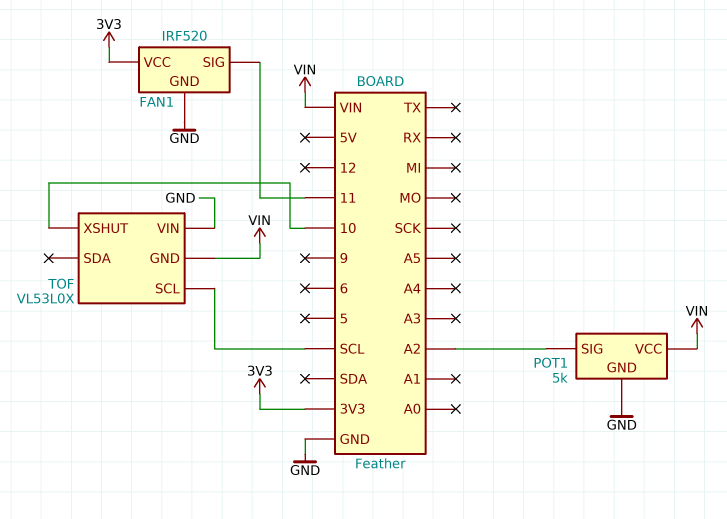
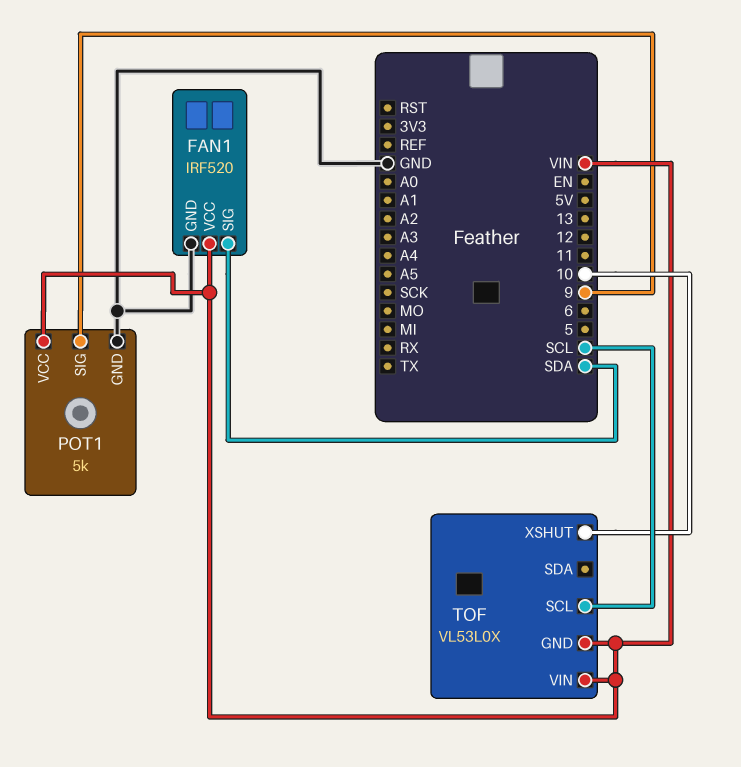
FAN1 pin SIG: 11 -> SDA
FAN1 pin VCC: 3V3 -> VIN
POT1 pin SIG: A2 -> 9
TOF pin VIN: GND -> VIN

